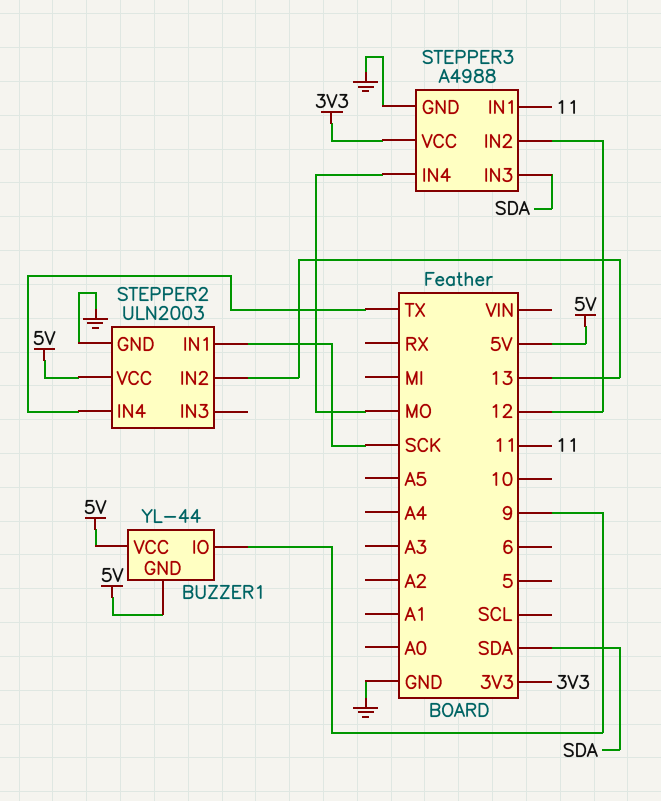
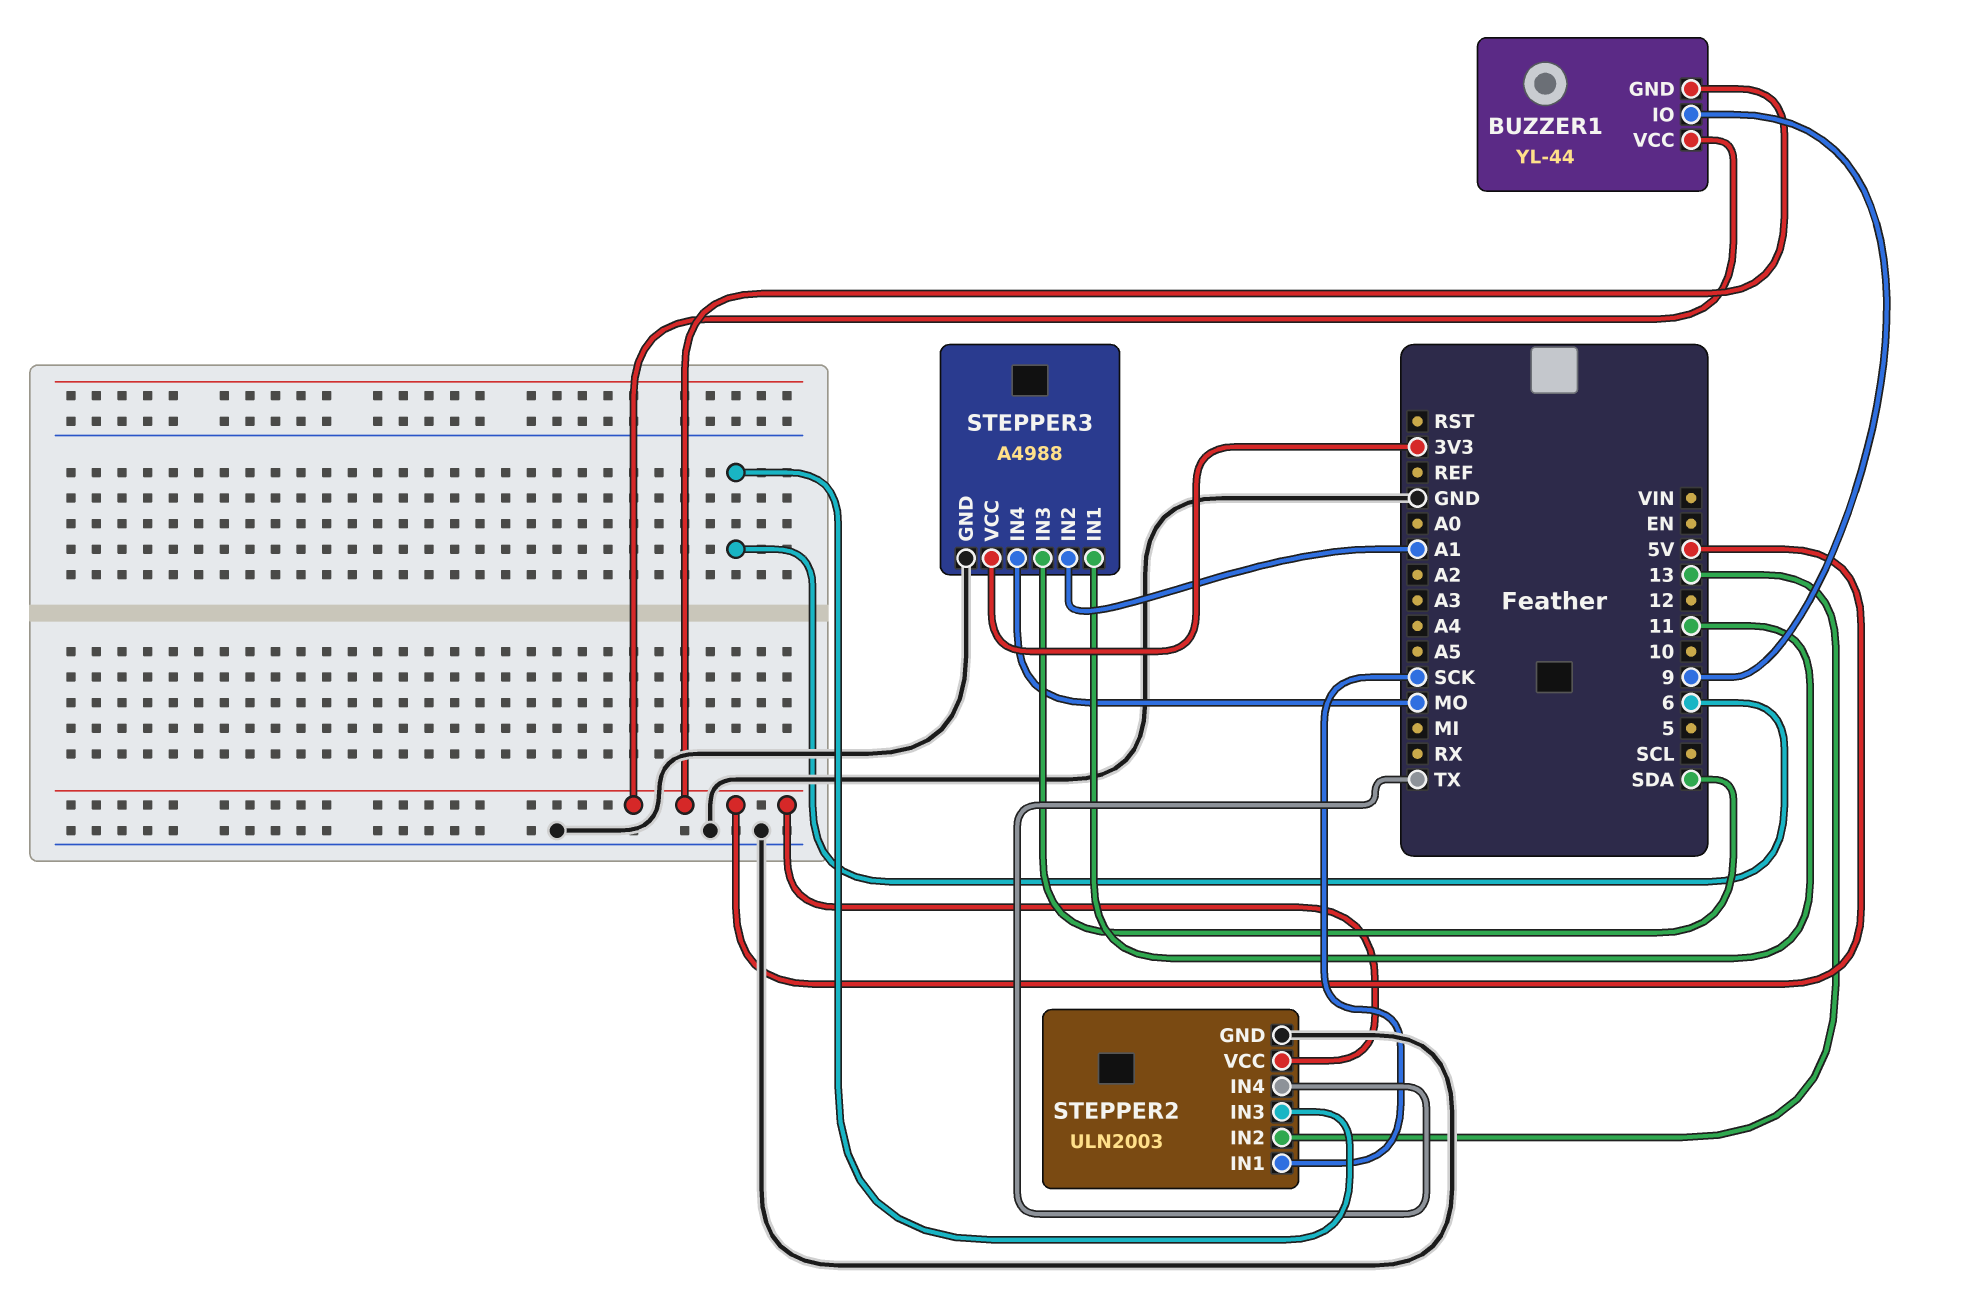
STEPPER2 pin IN3: none -> 6
STEPPER3 pin IN2: 12 -> A1

